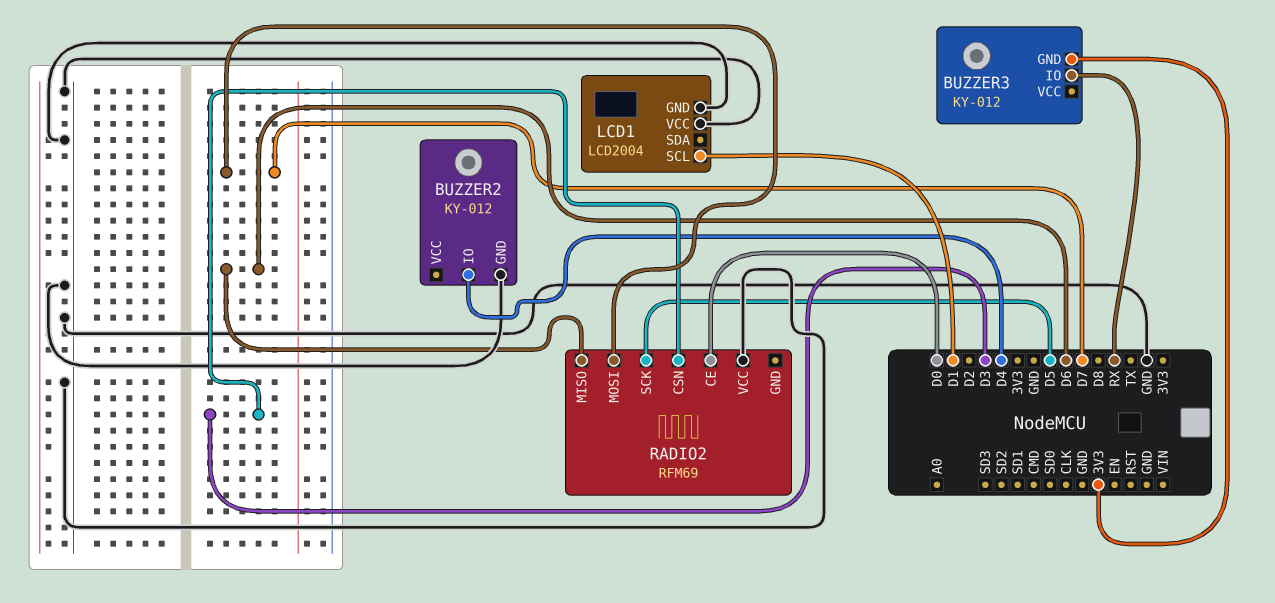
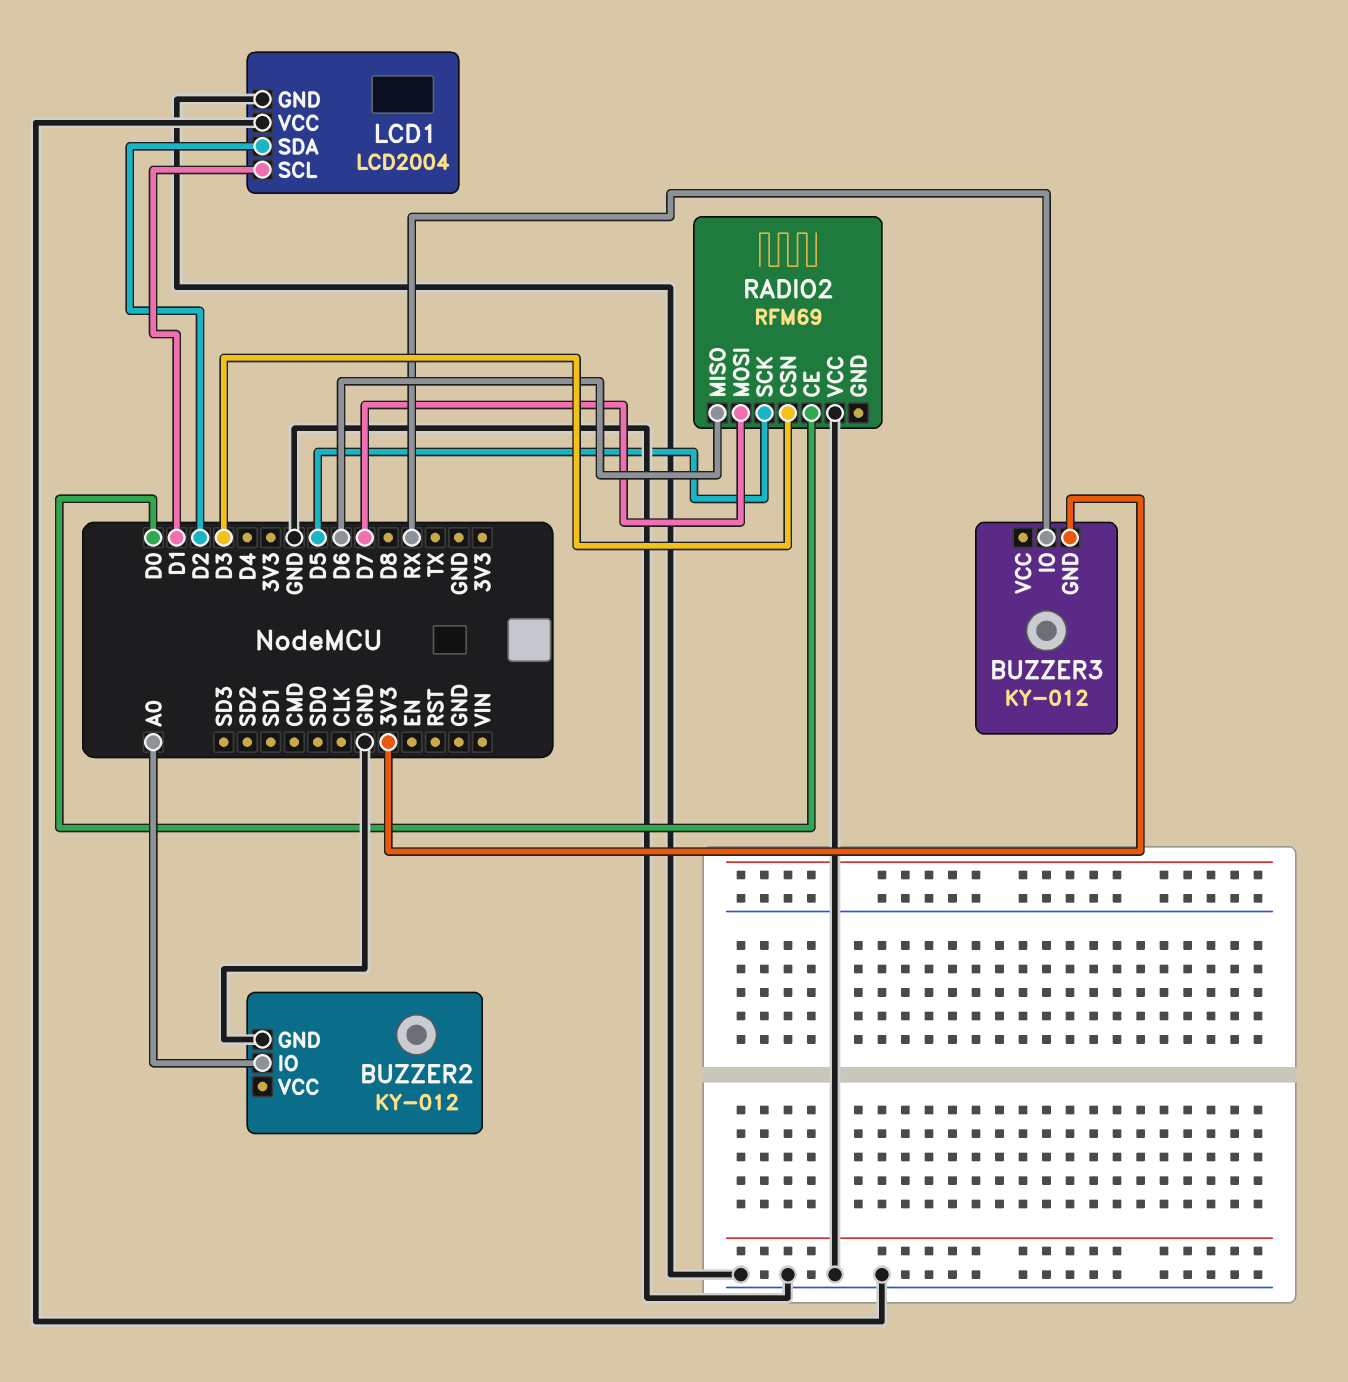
BUZZER2 pin IO: D4 -> A0
LCD1 pin SDA: none -> D2

